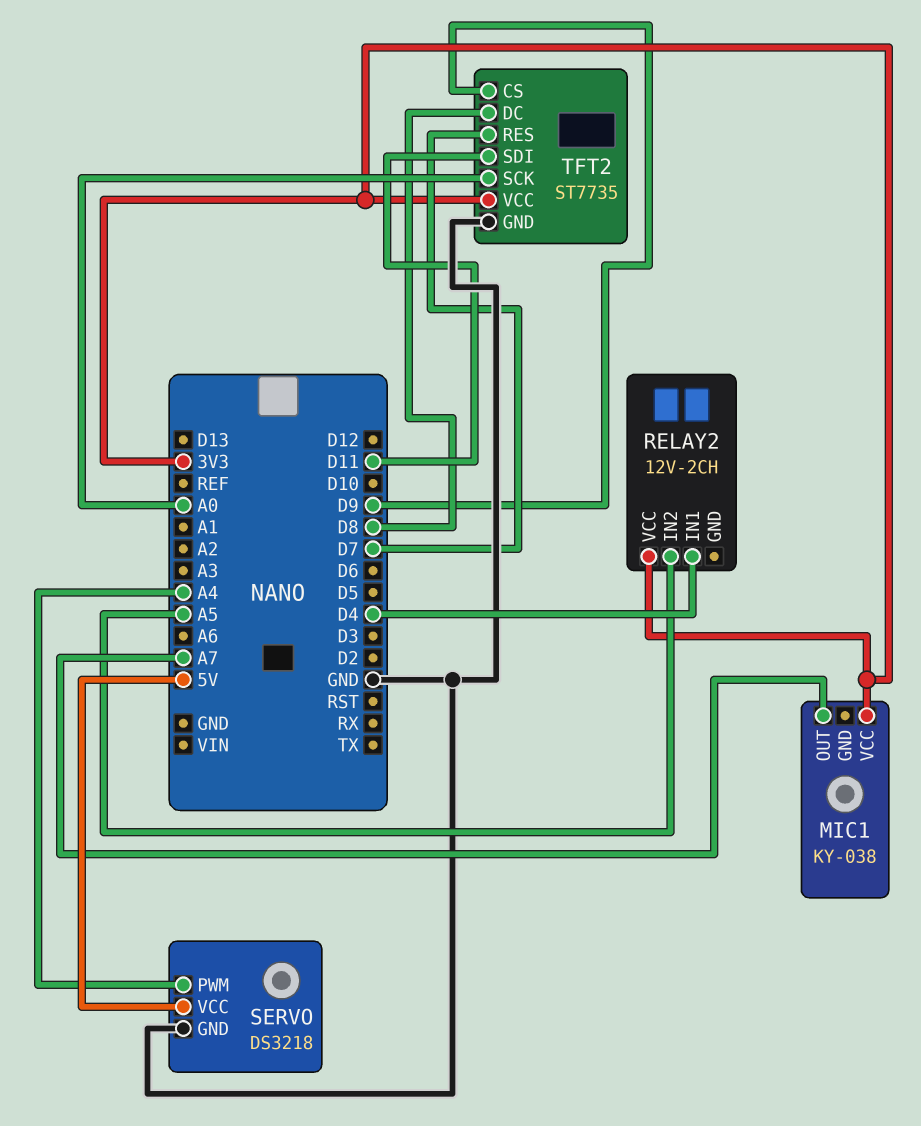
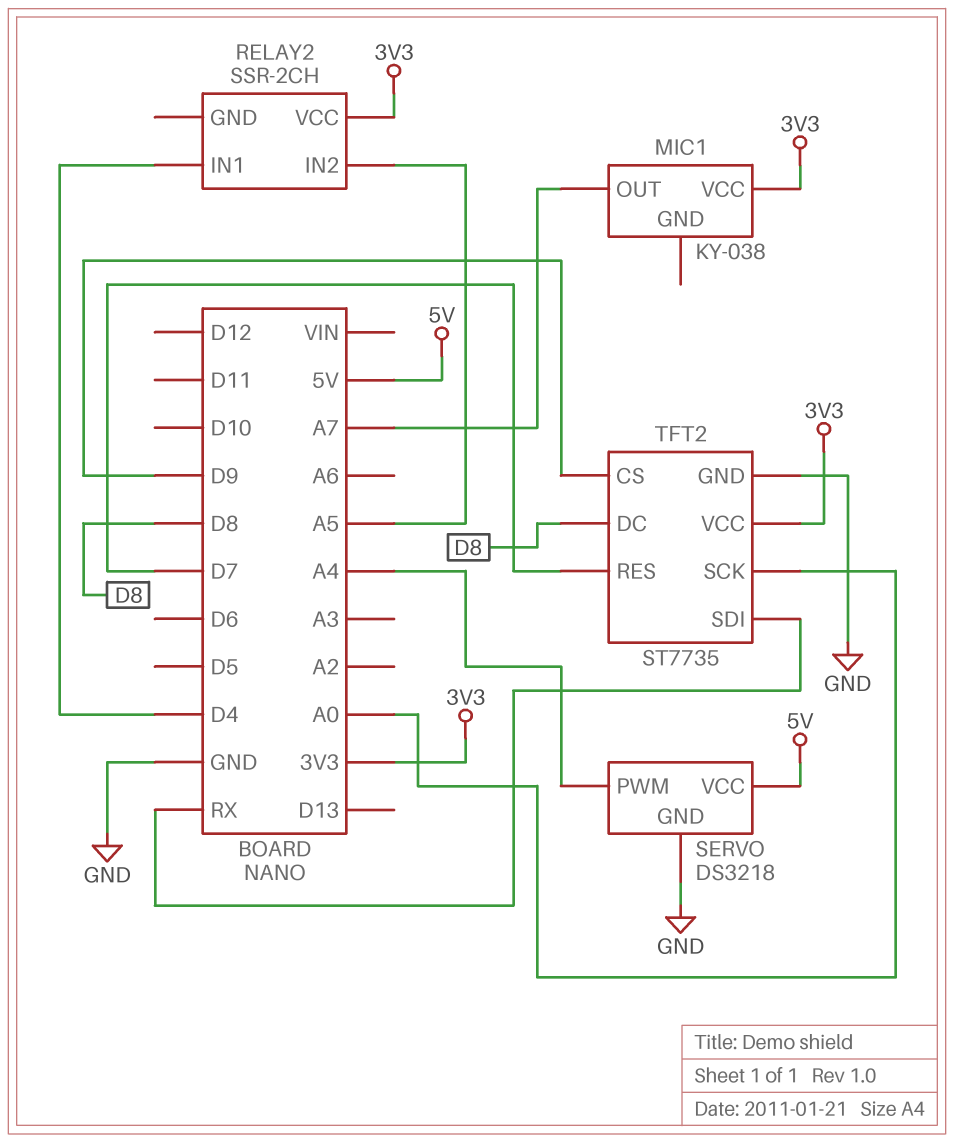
RELAY2: 12V-2CH -> SSR-2CH
TFT2 pin SDI: D11 -> RX

